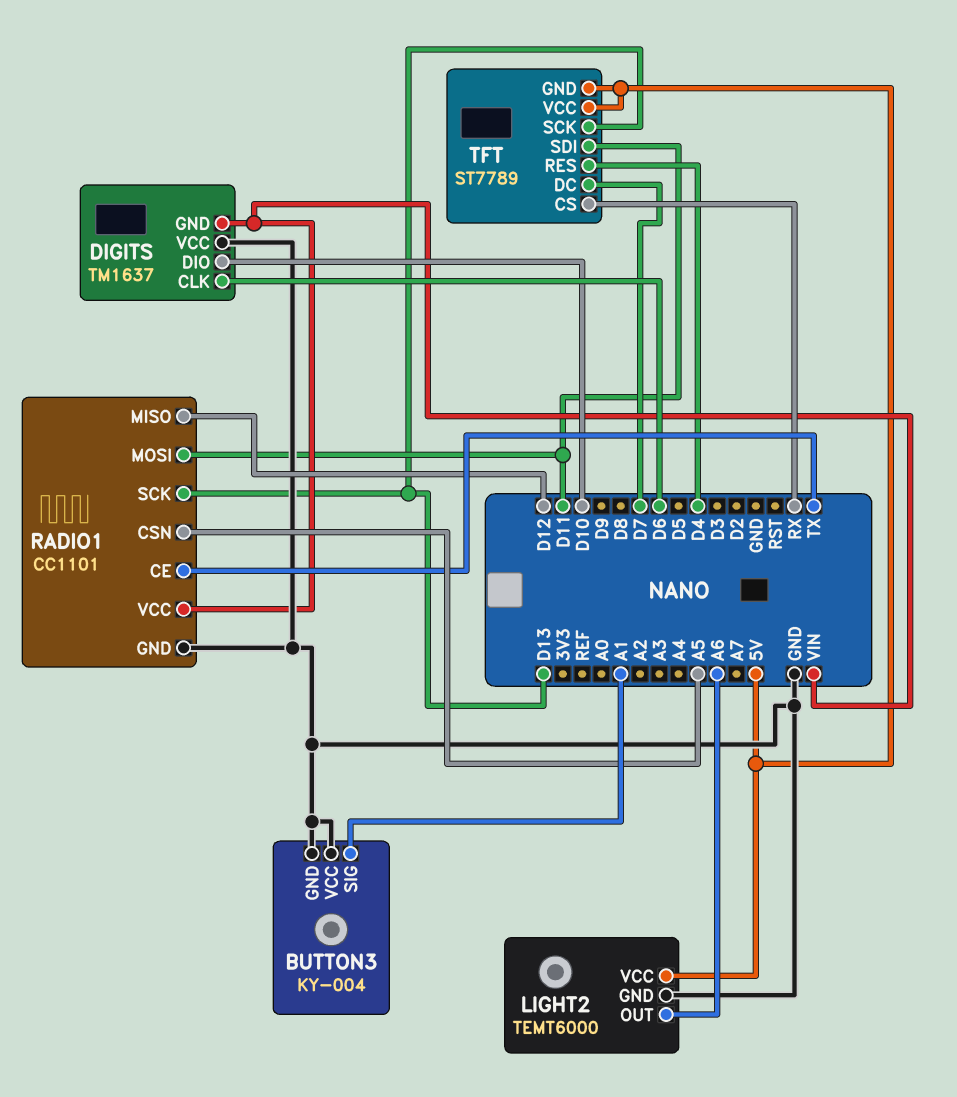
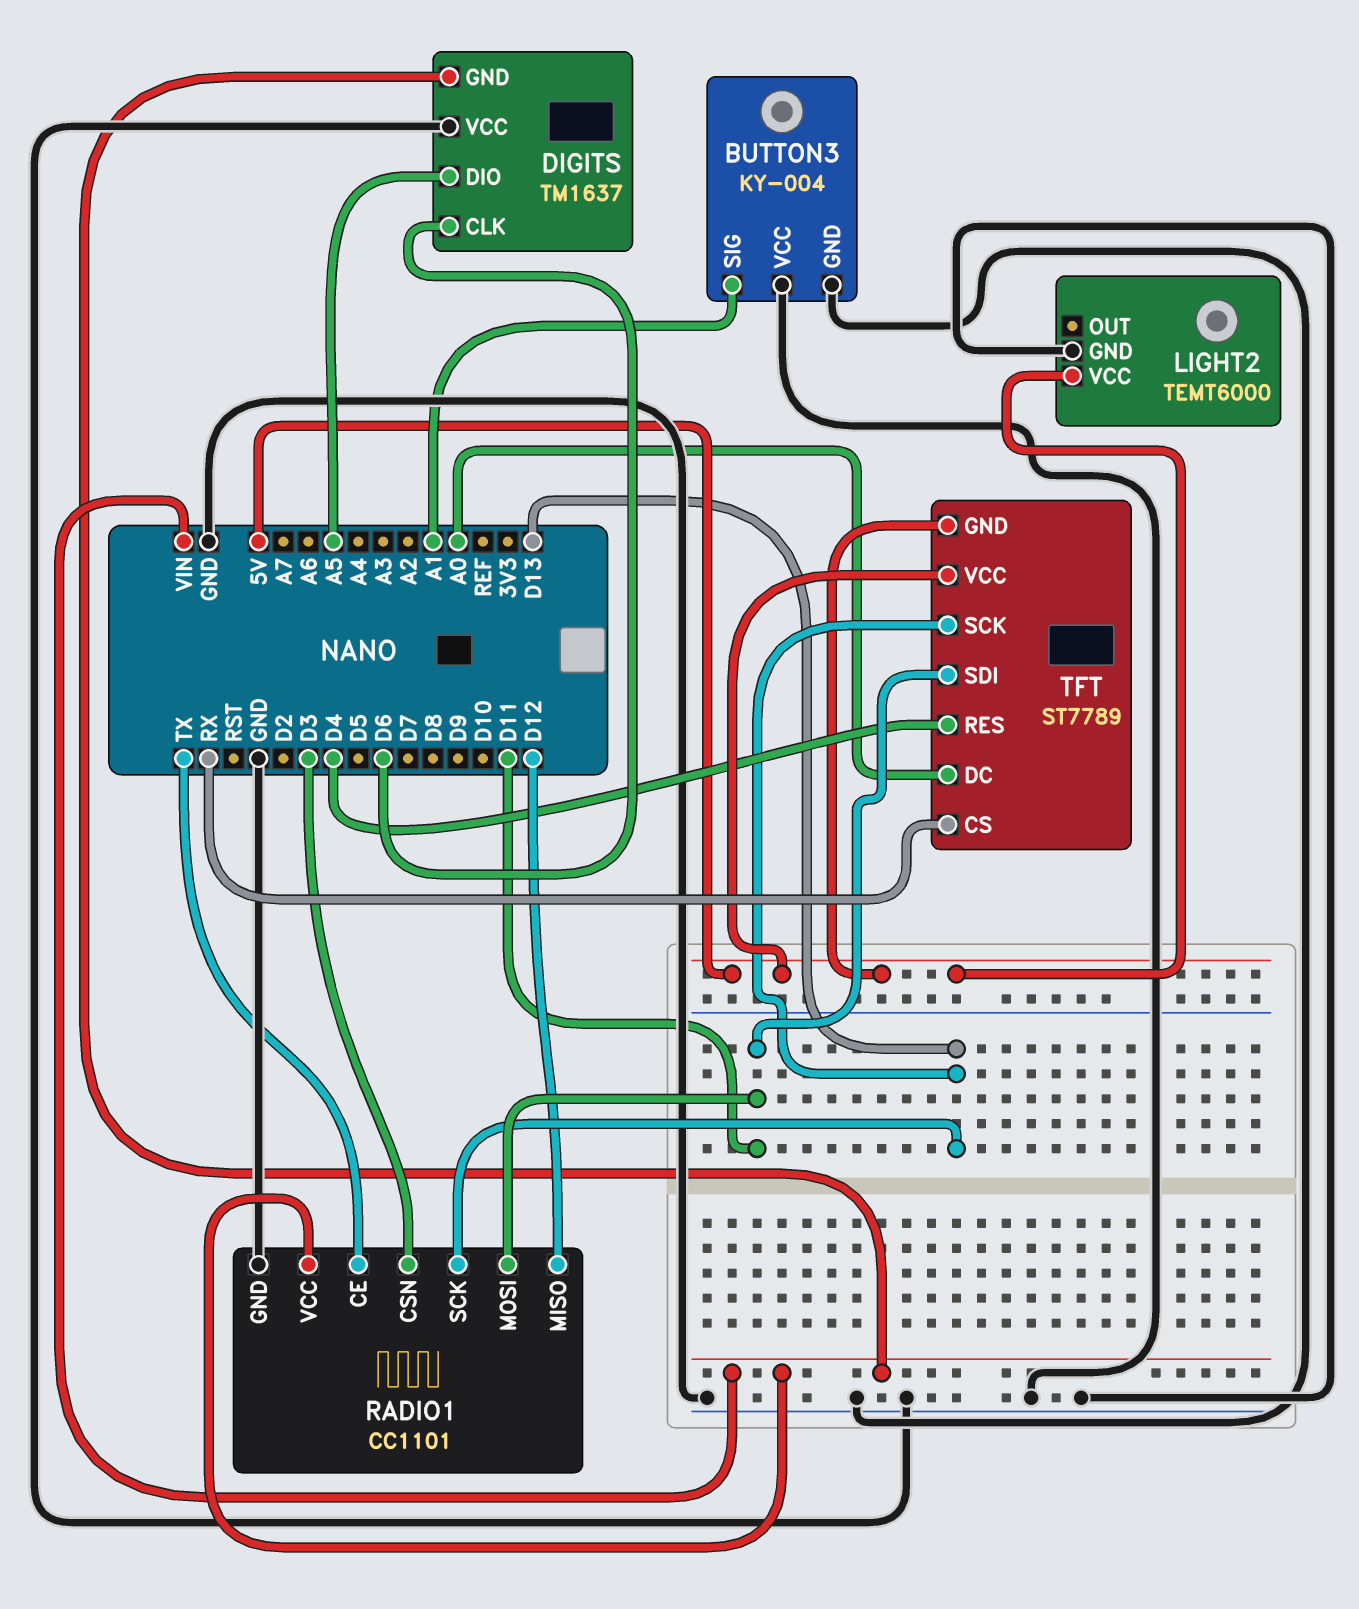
DIGITS pin DIO: D10 -> A5
LIGHT2 pin OUT: A6 -> none
RADIO1 pin CSN: A5 -> D3
TFT pin DC: D7 -> A0

